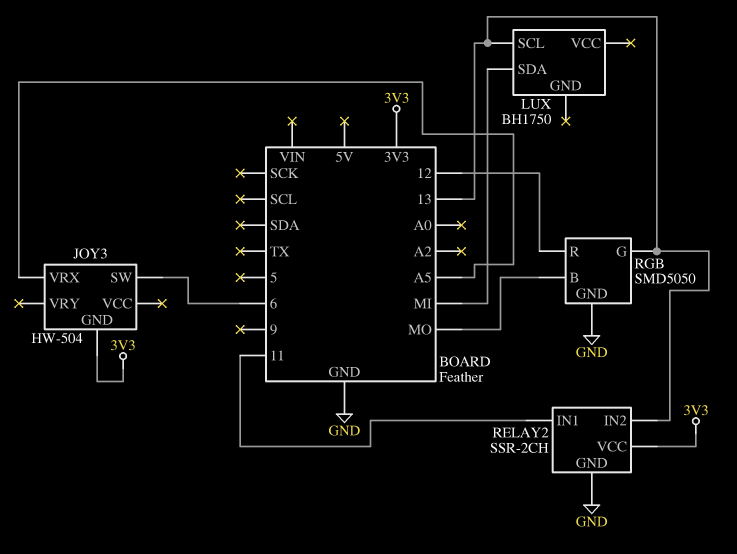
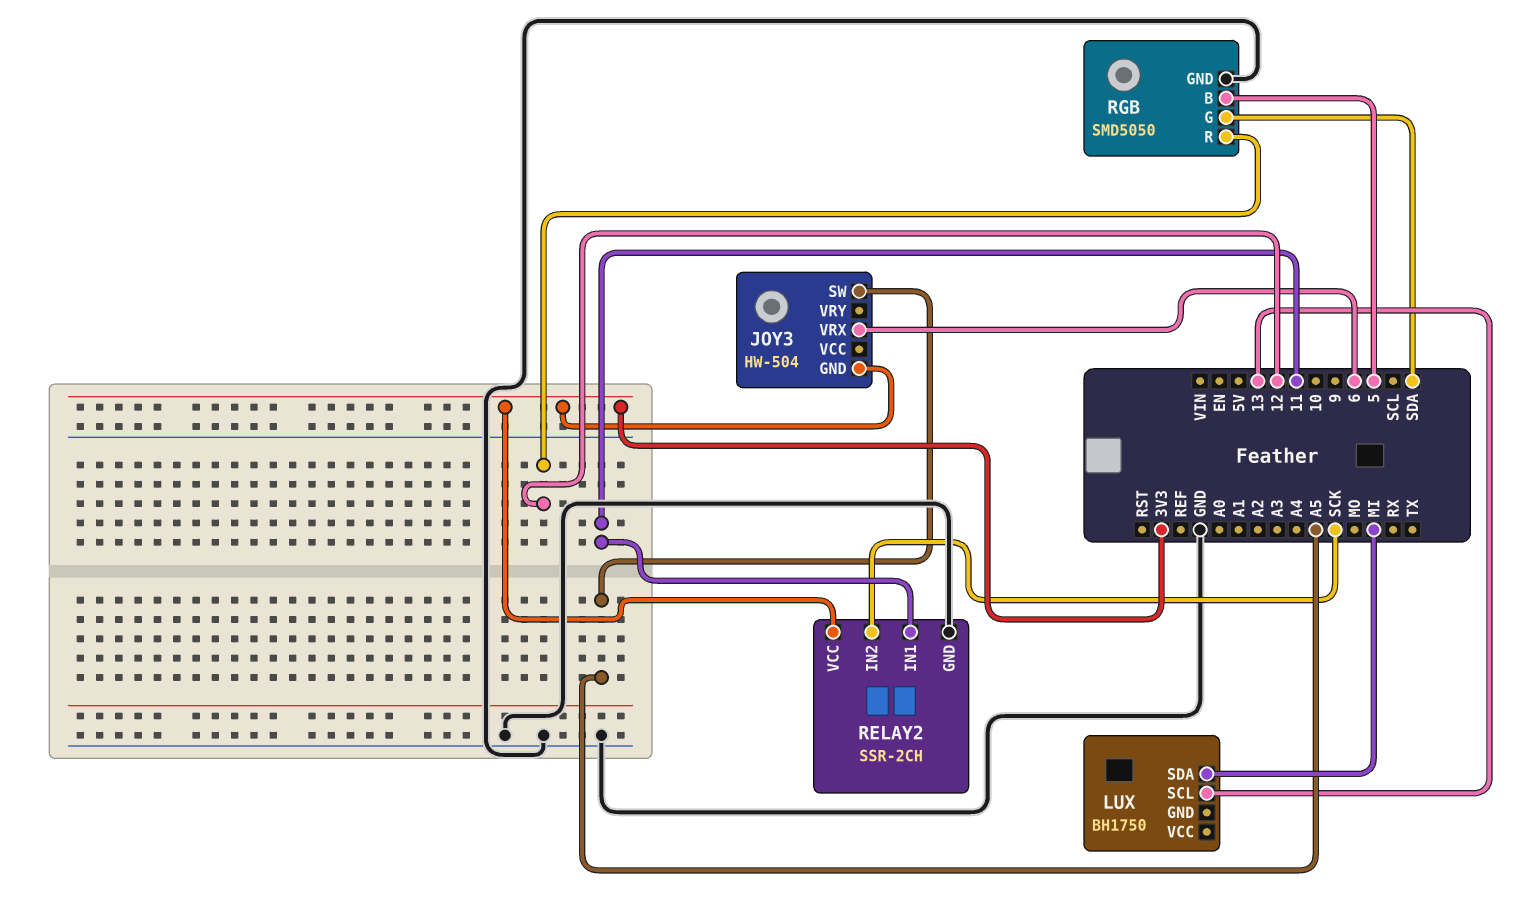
JOY3 pin SW: 6 -> A5
JOY3 pin VRX: A5 -> 6
RELAY2 pin IN2: 13 -> SCK
RGB pin B: MO -> 5
RGB pin G: 13 -> SDA

